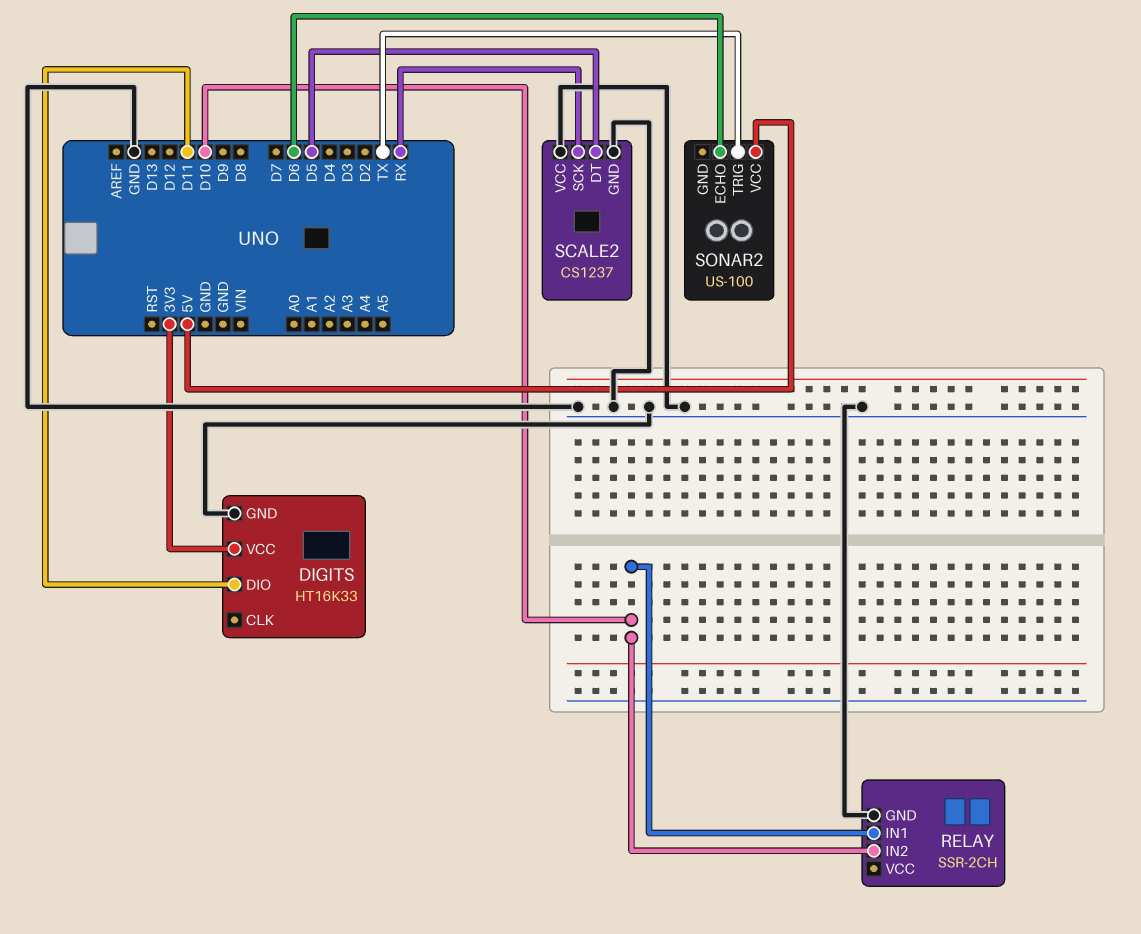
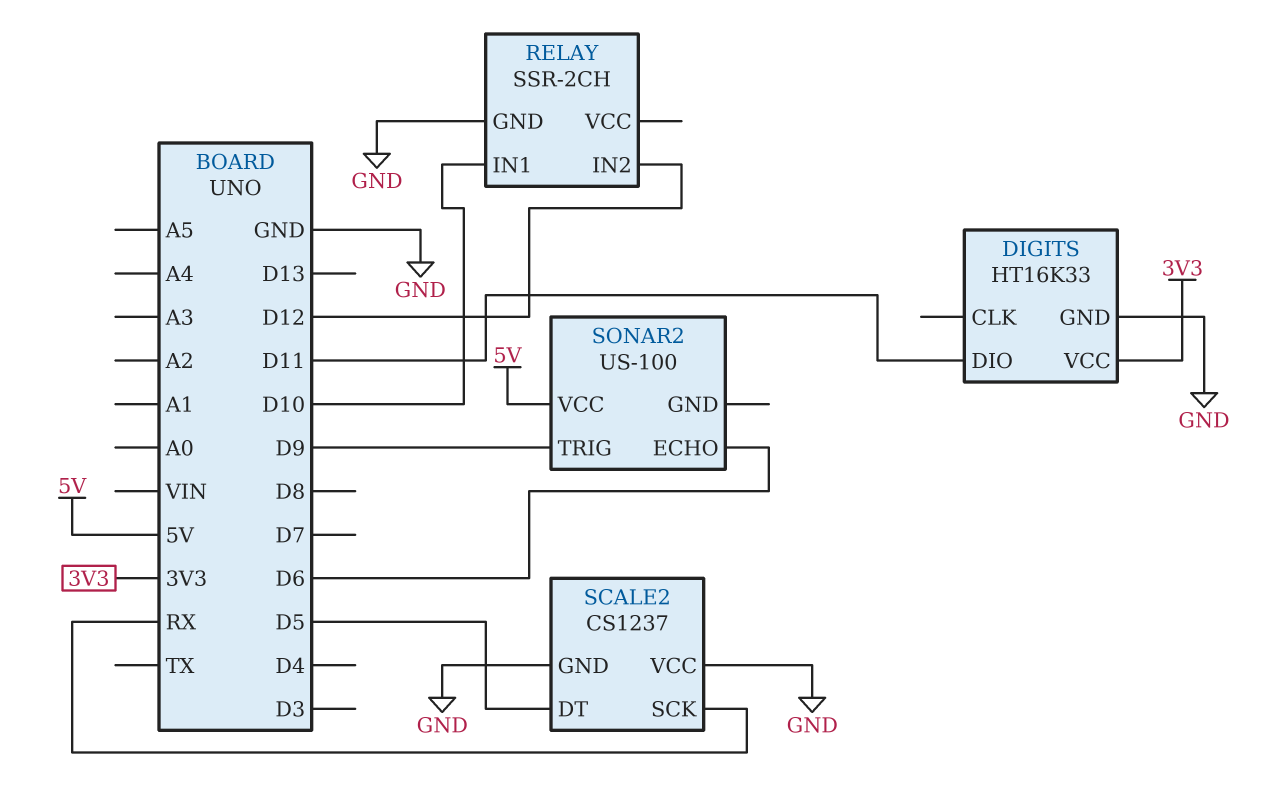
RELAY pin IN2: D10 -> D12
SONAR2 pin TRIG: TX -> D9

